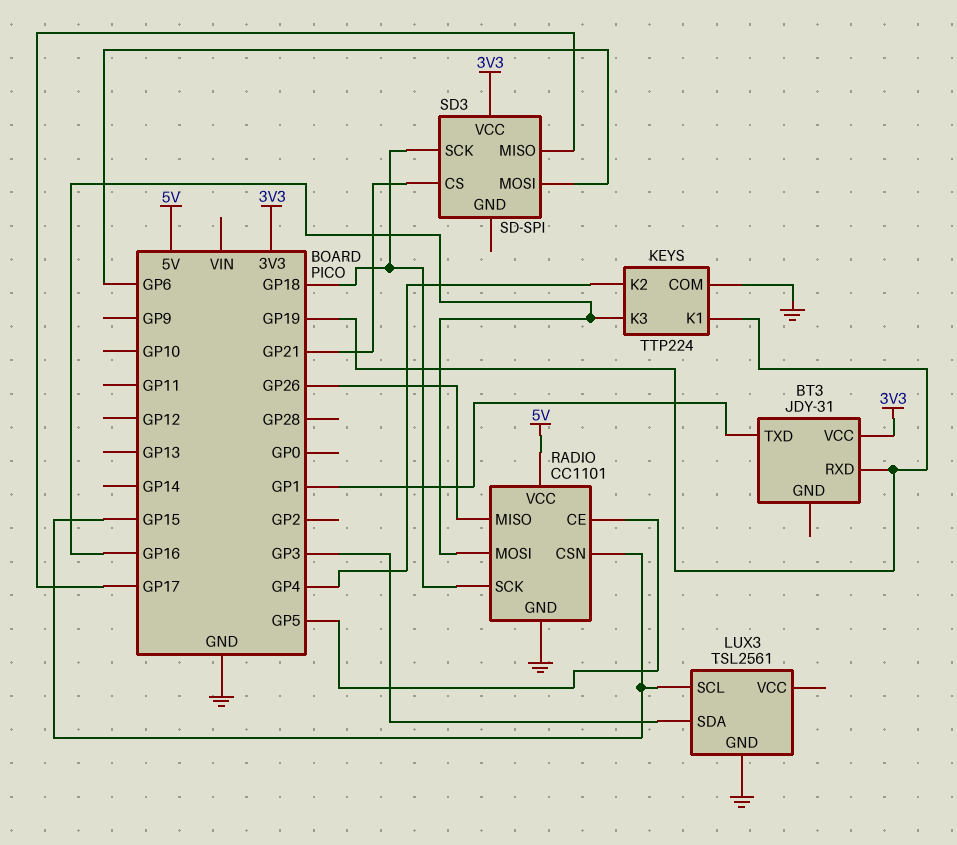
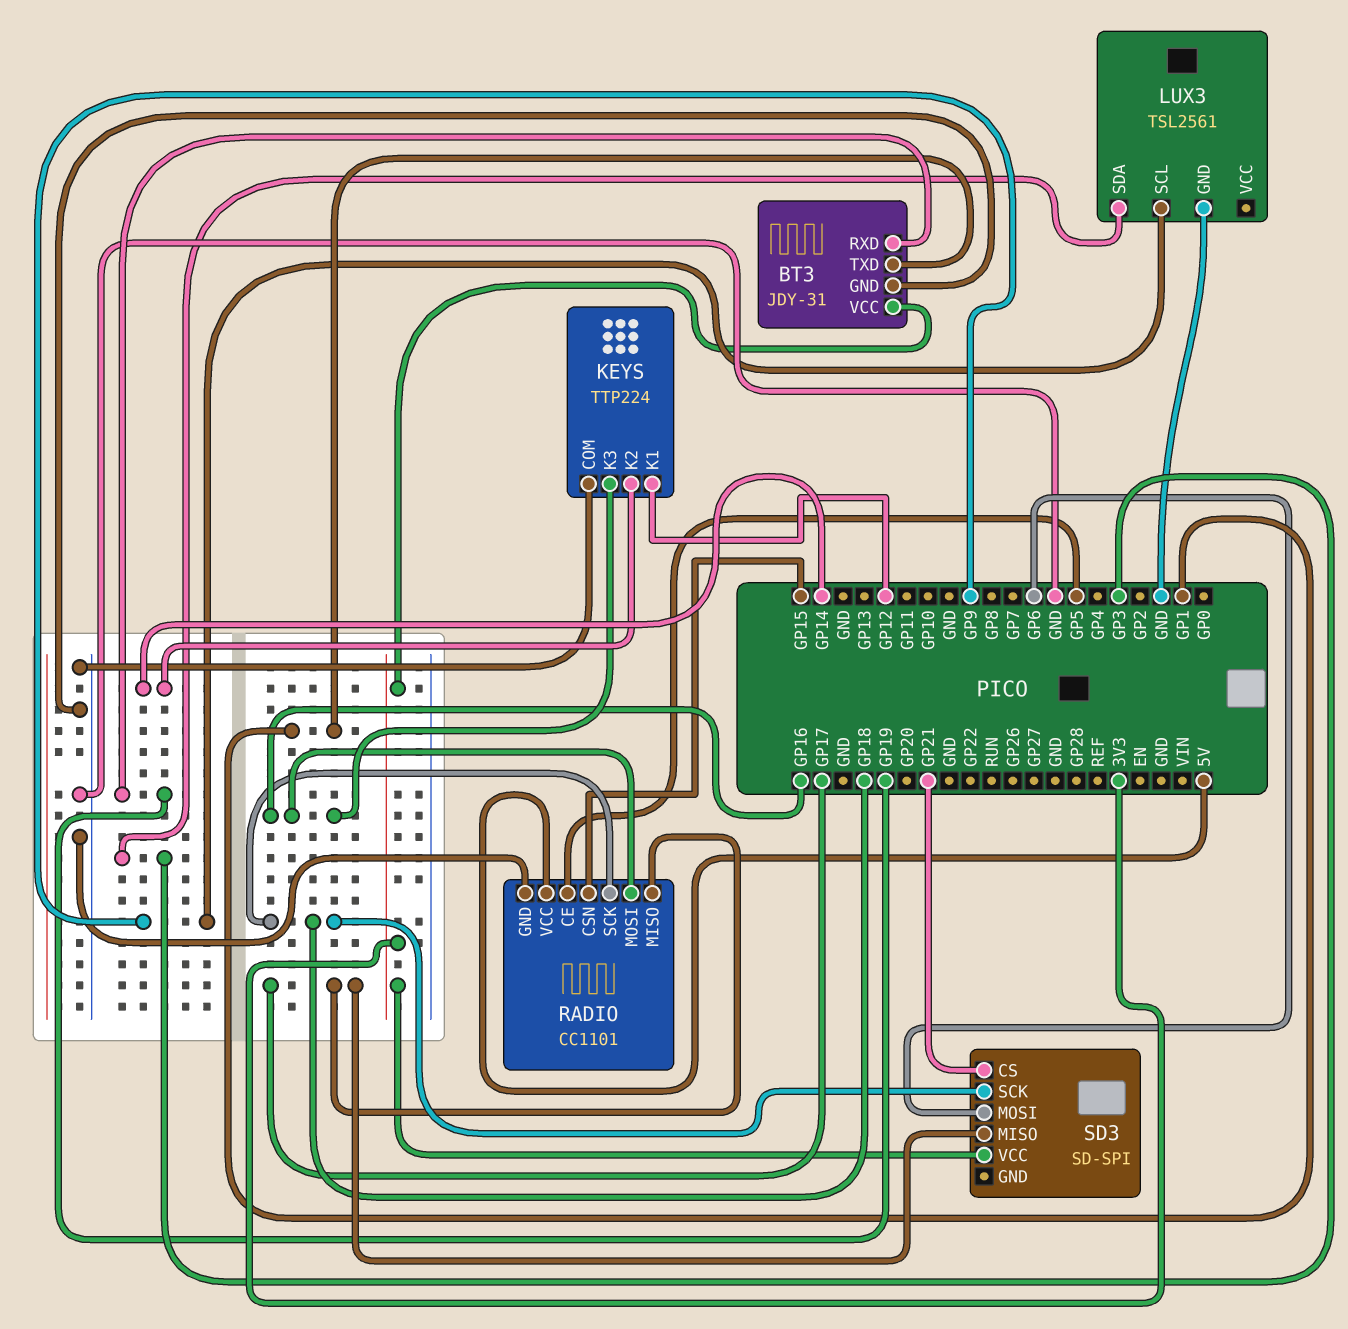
BT3 pin GND: none -> GND
KEYS pin K1: GP19 -> GP12
KEYS pin K2: GP4 -> GP14
LUX3 pin SCL: GP15 -> GP9
RADIO pin MISO: GP26 -> GP17

